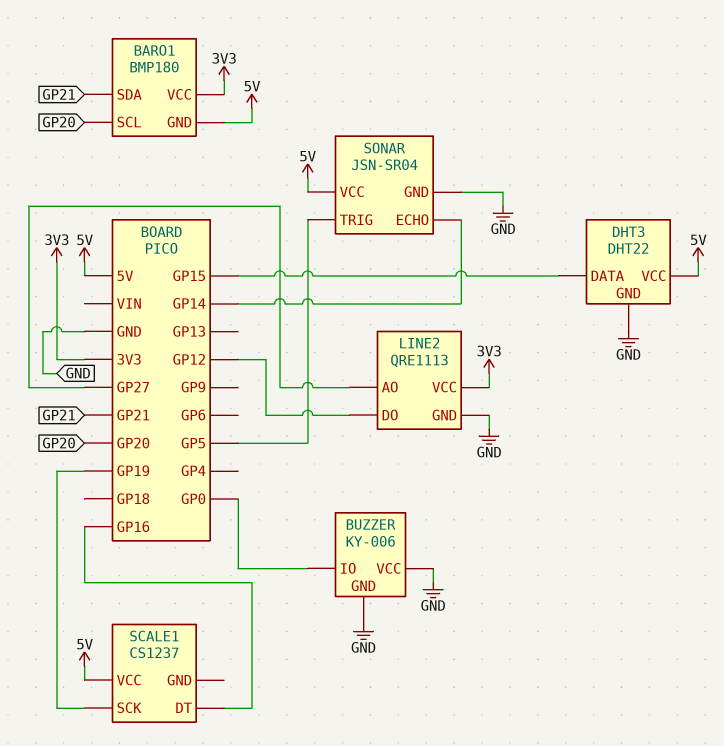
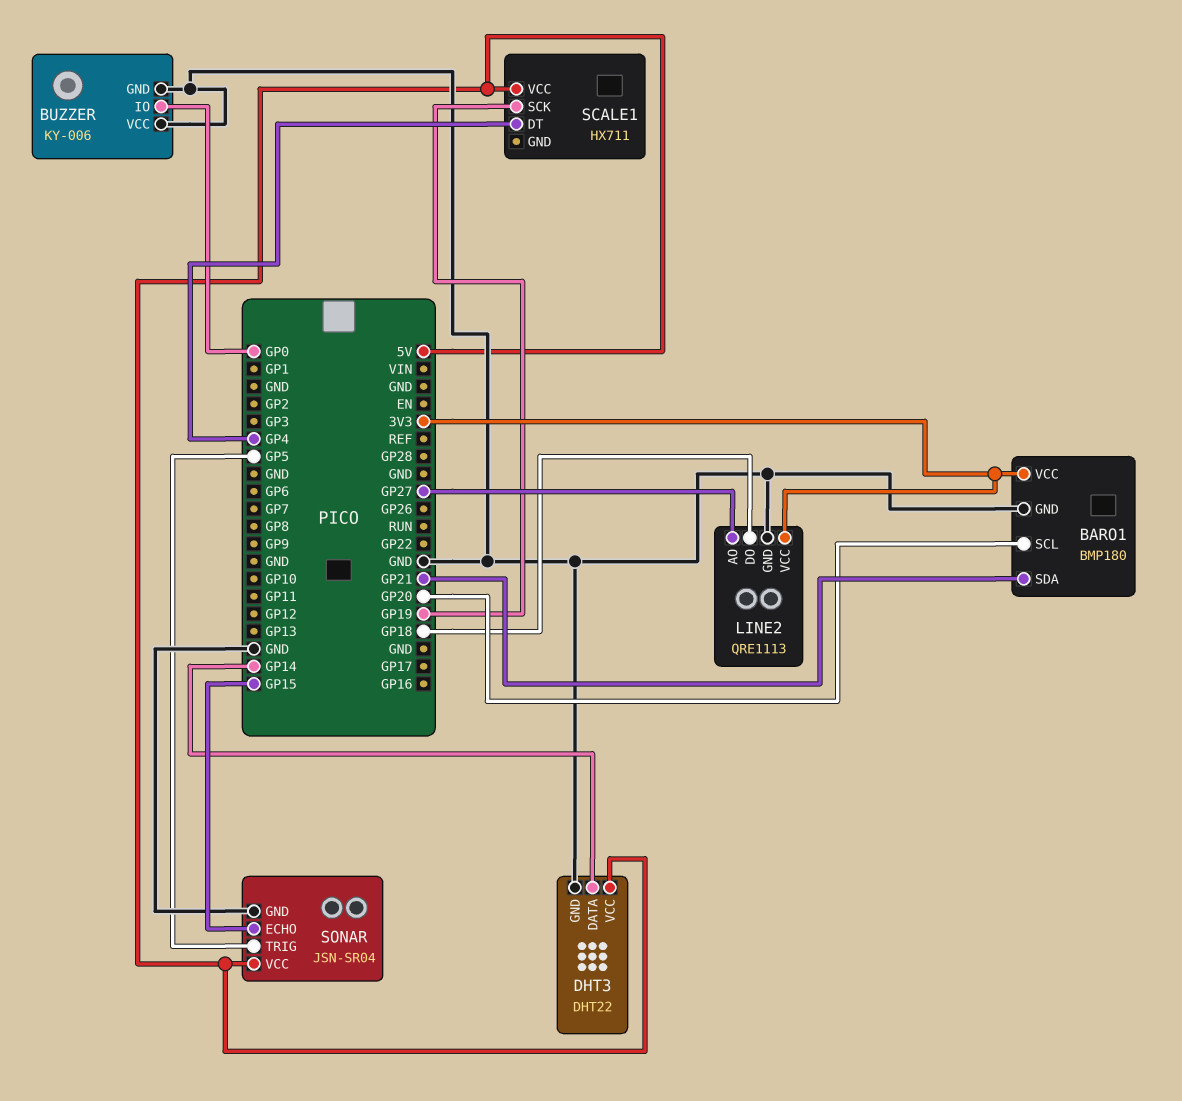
BARO1 pin GND: 5V -> GND
DHT3 pin DATA: GP15 -> GP14
LINE2 pin DO: GP12 -> GP18
SCALE1: CS1237 -> HX711
SCALE1 pin DT: GP16 -> GP4
SONAR pin ECHO: GP14 -> GP15

